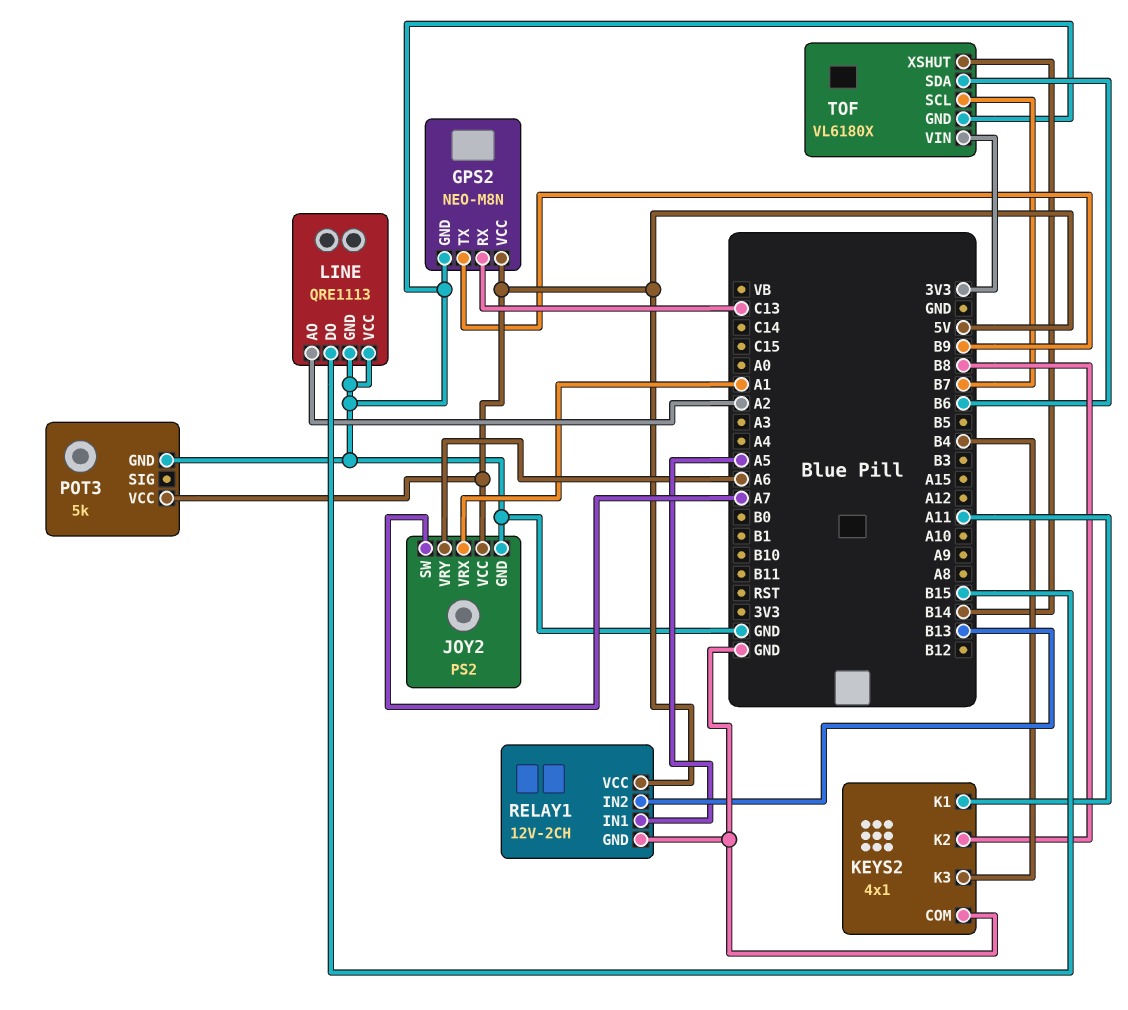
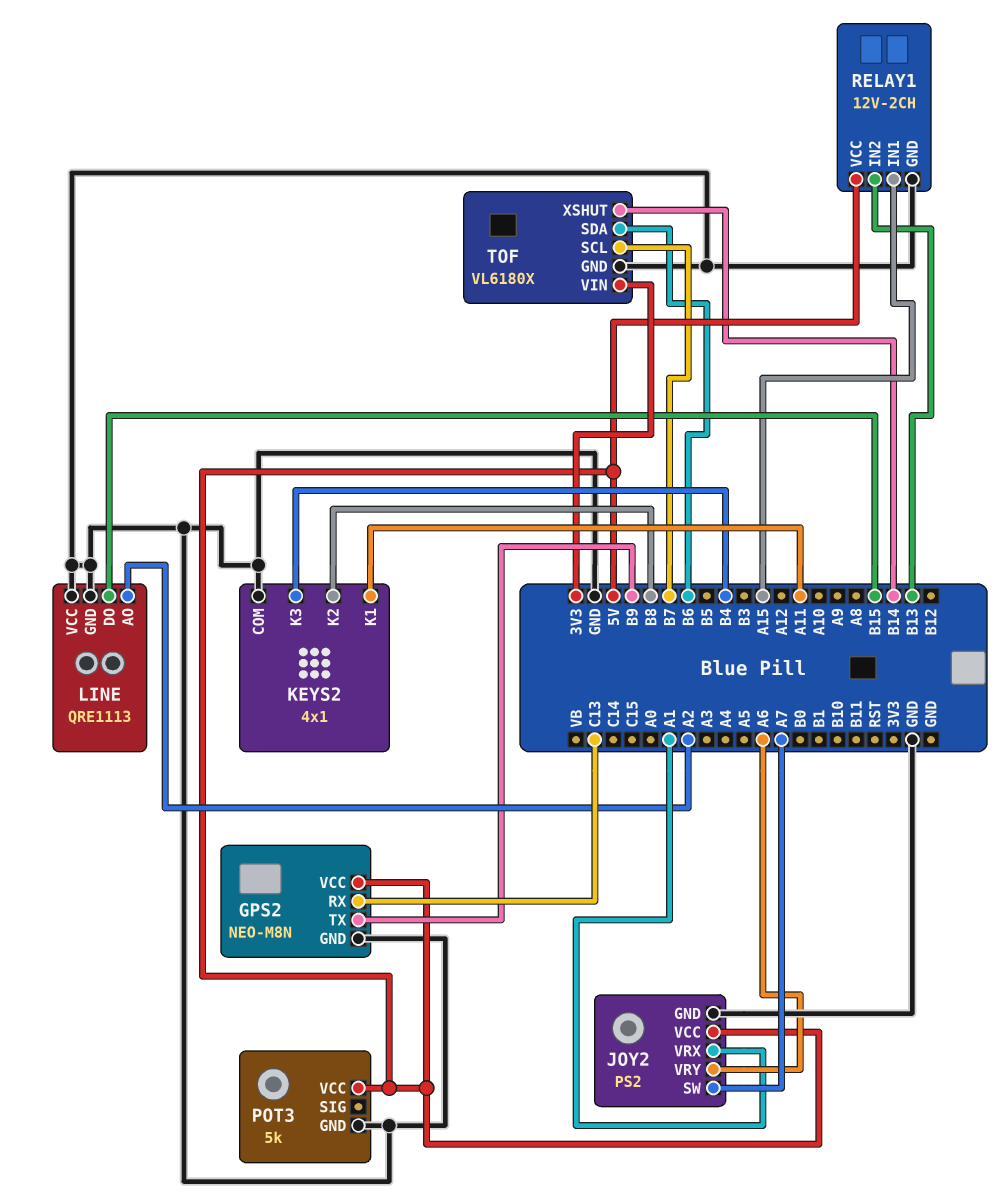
RELAY1 pin IN1: A5 -> A15

